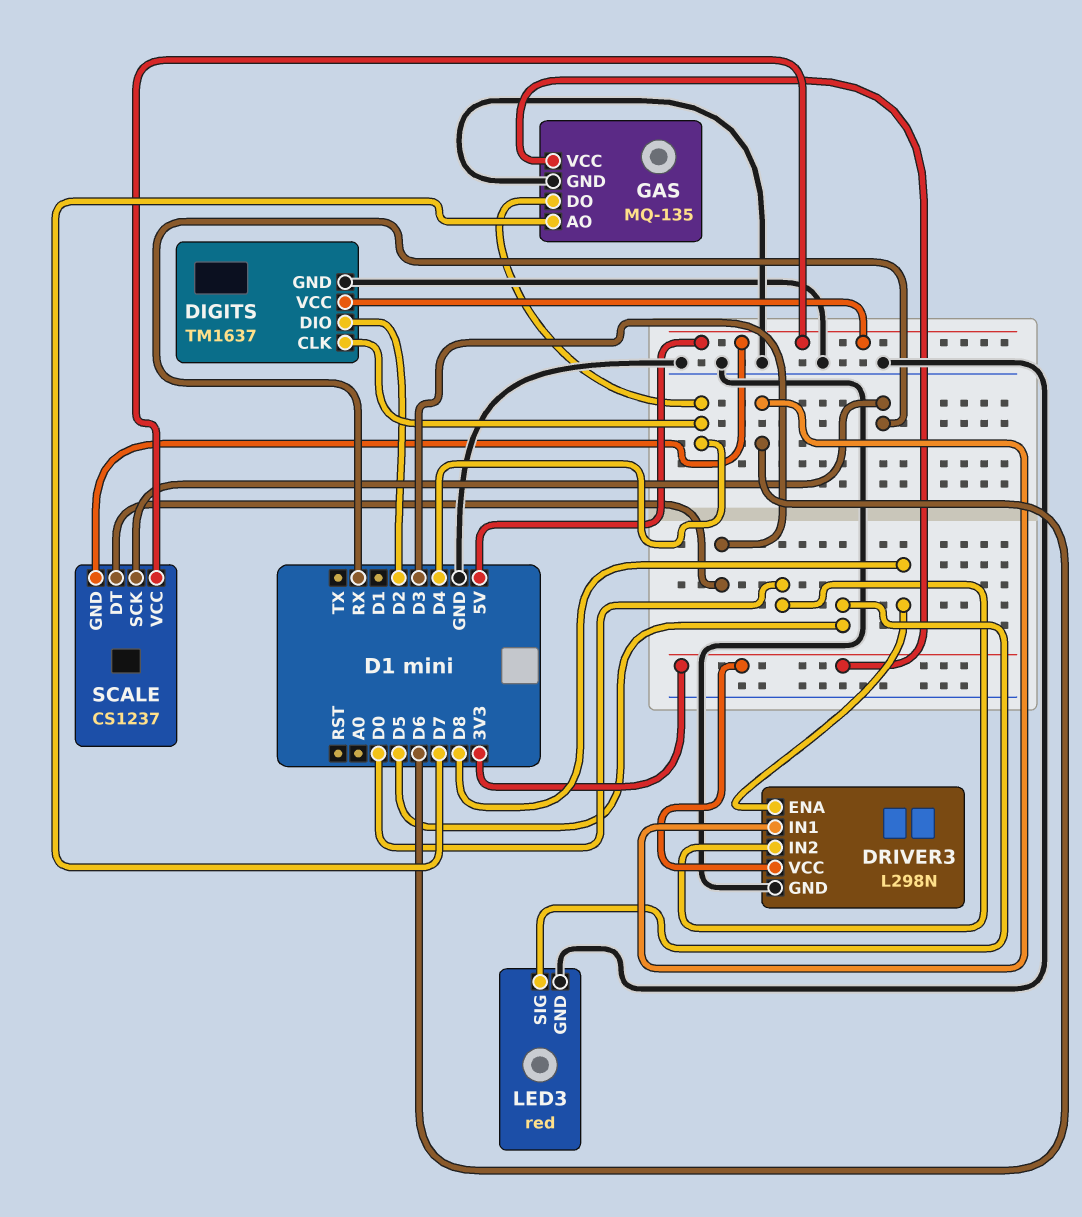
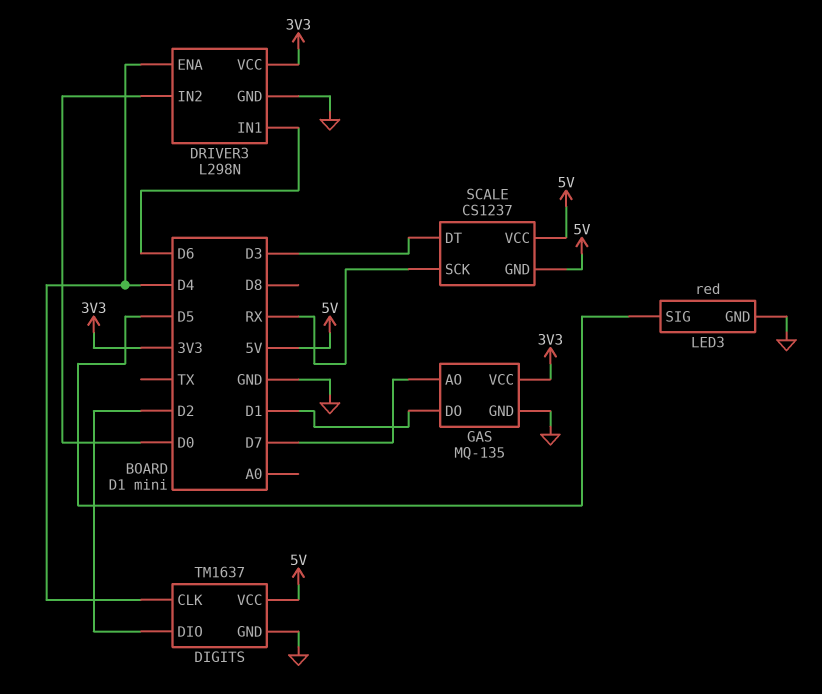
DRIVER3 pin ENA: D8 -> D4
GAS pin DO: D4 -> D1

